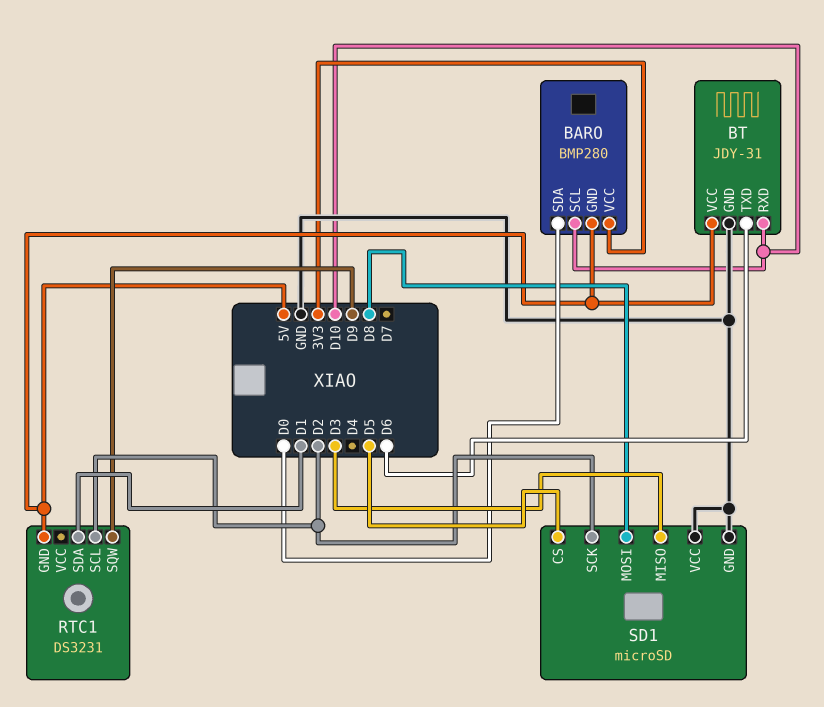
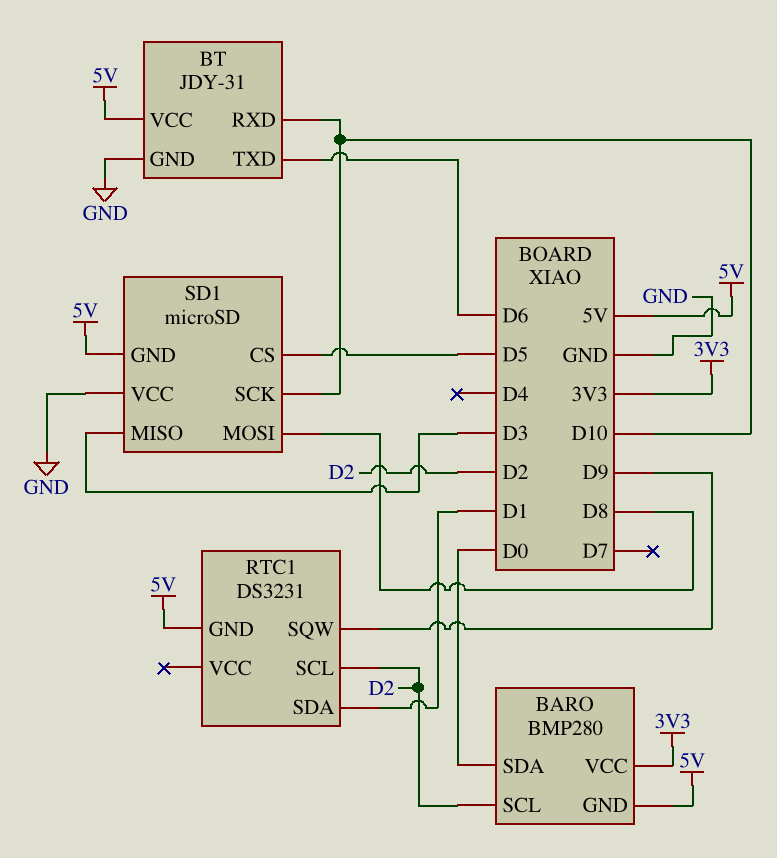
BARO pin SCL: D10 -> D2
SD1 pin GND: GND -> 5V
SD1 pin SCK: D2 -> D10

